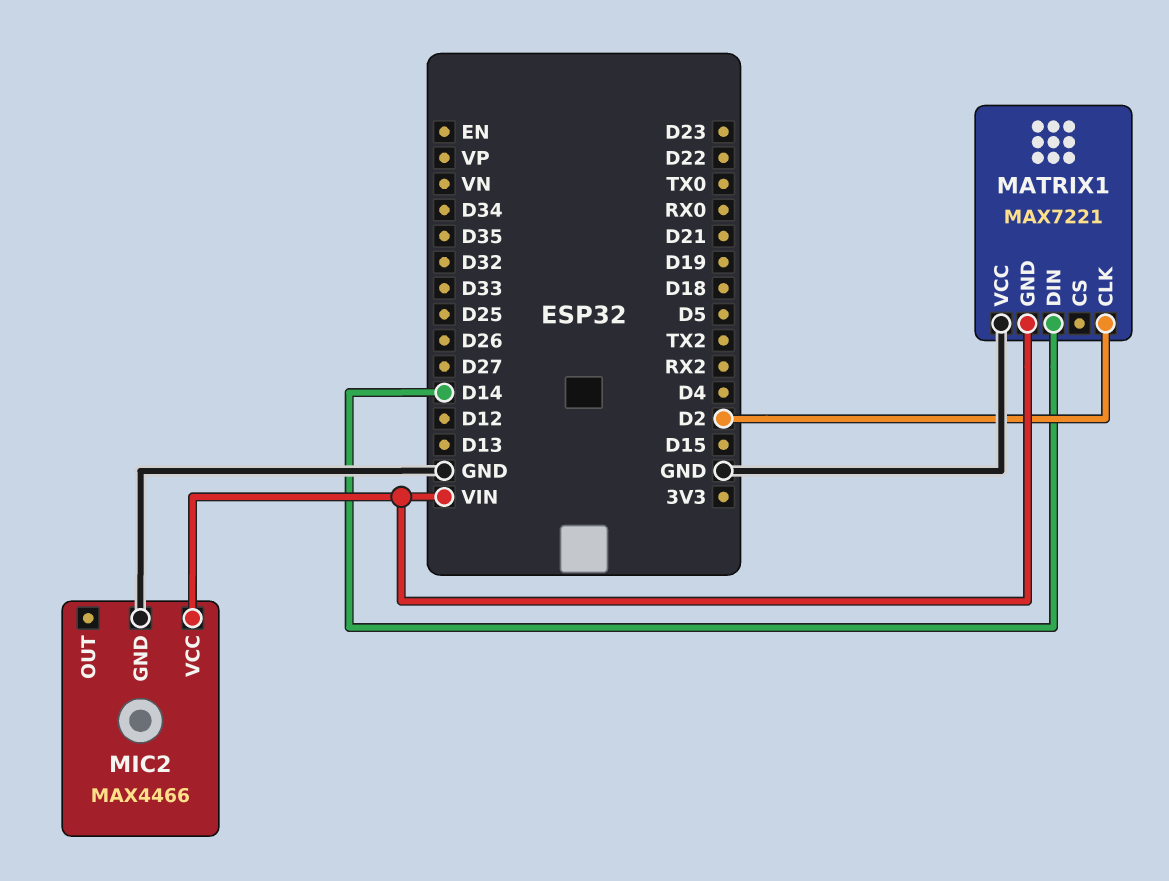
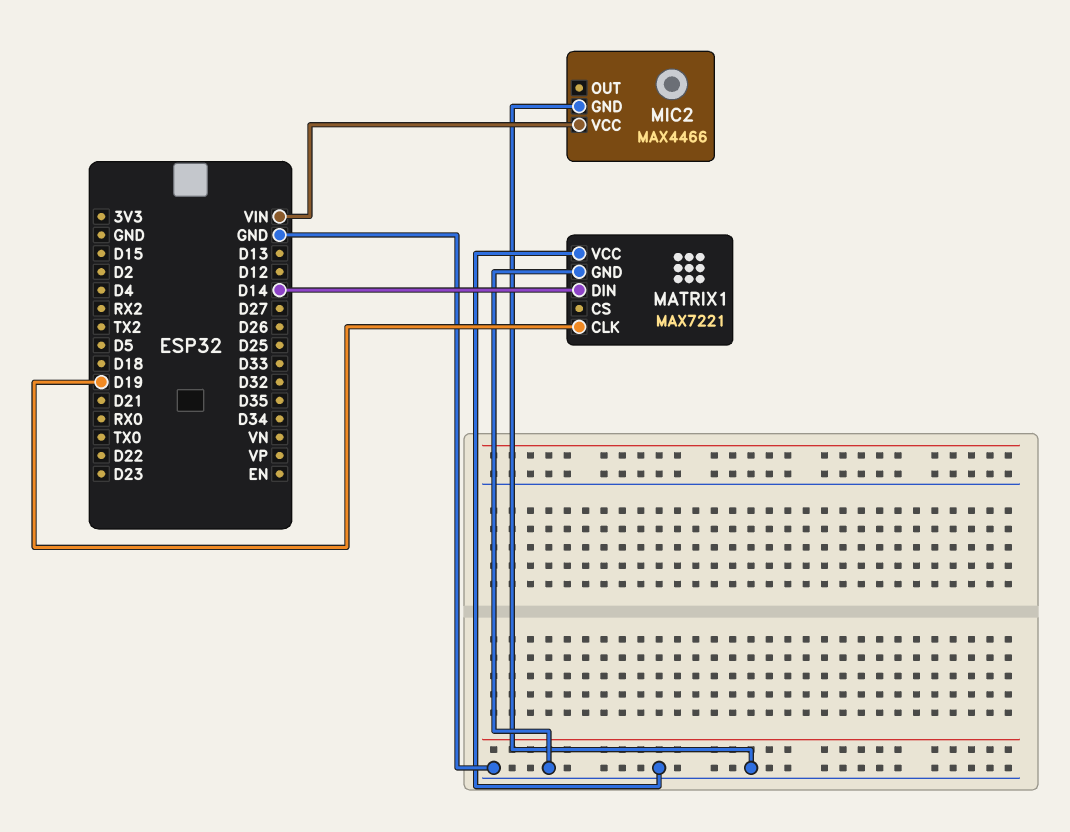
MATRIX1 pin CLK: D2 -> D19
MATRIX1 pin GND: VIN -> GND

